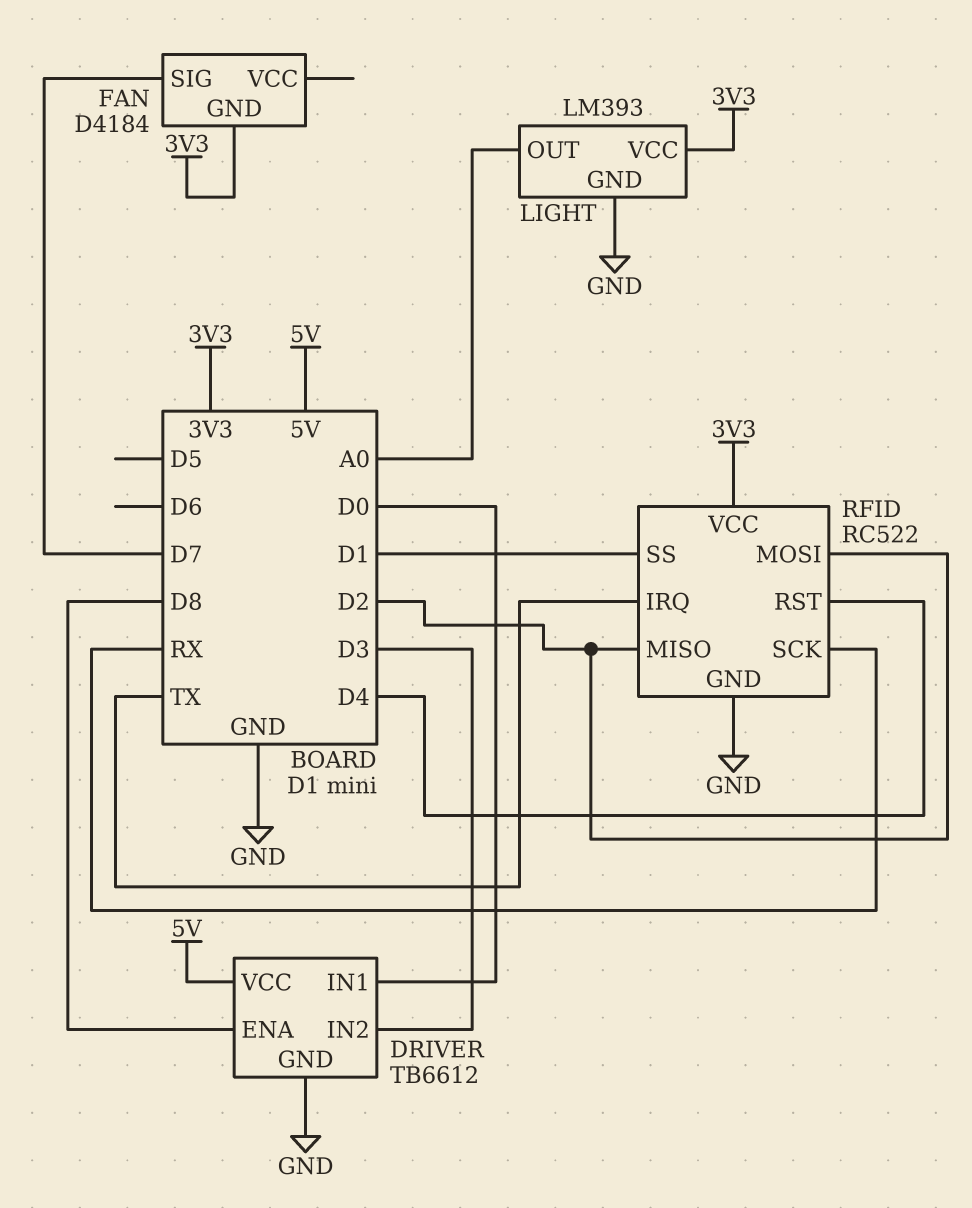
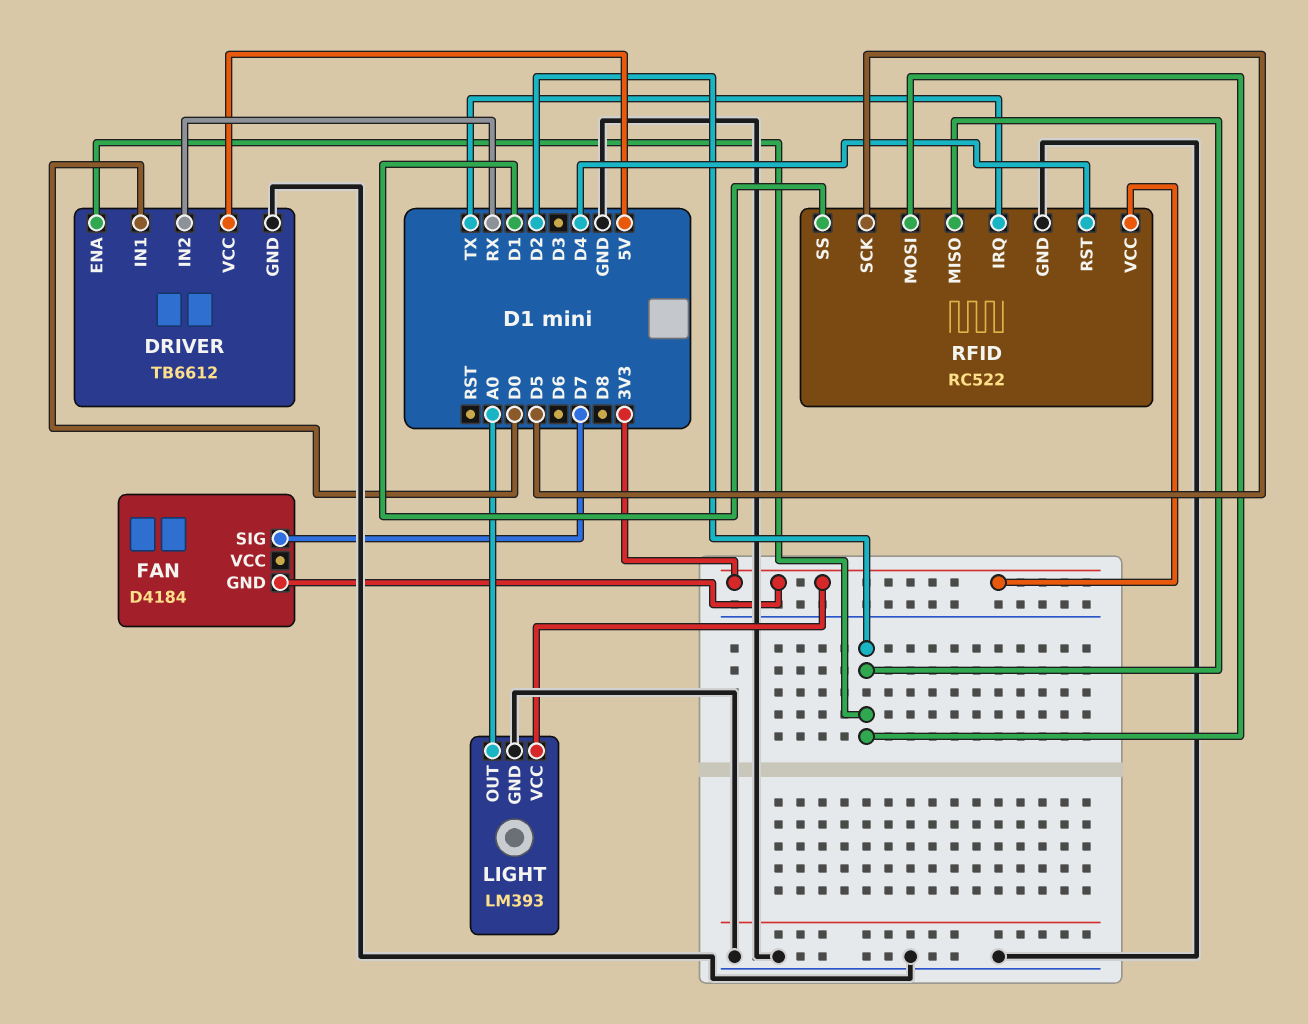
DRIVER pin ENA: D8 -> D2
DRIVER pin IN2: D3 -> RX
RFID pin SCK: RX -> D5

